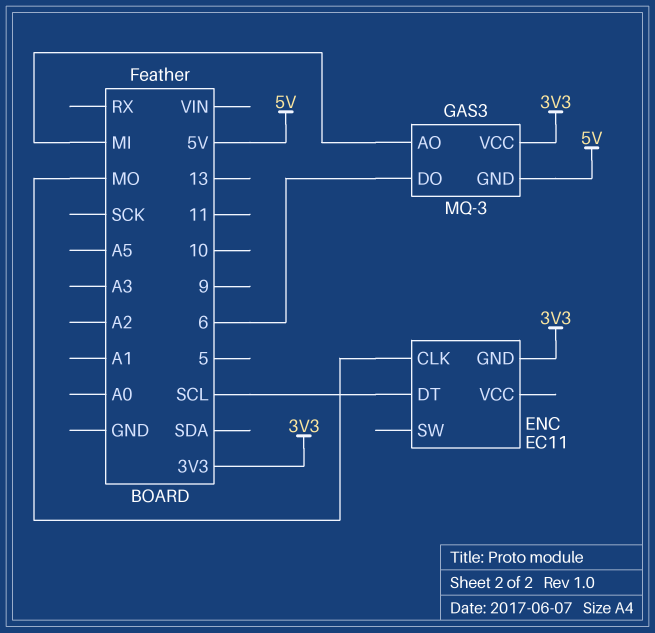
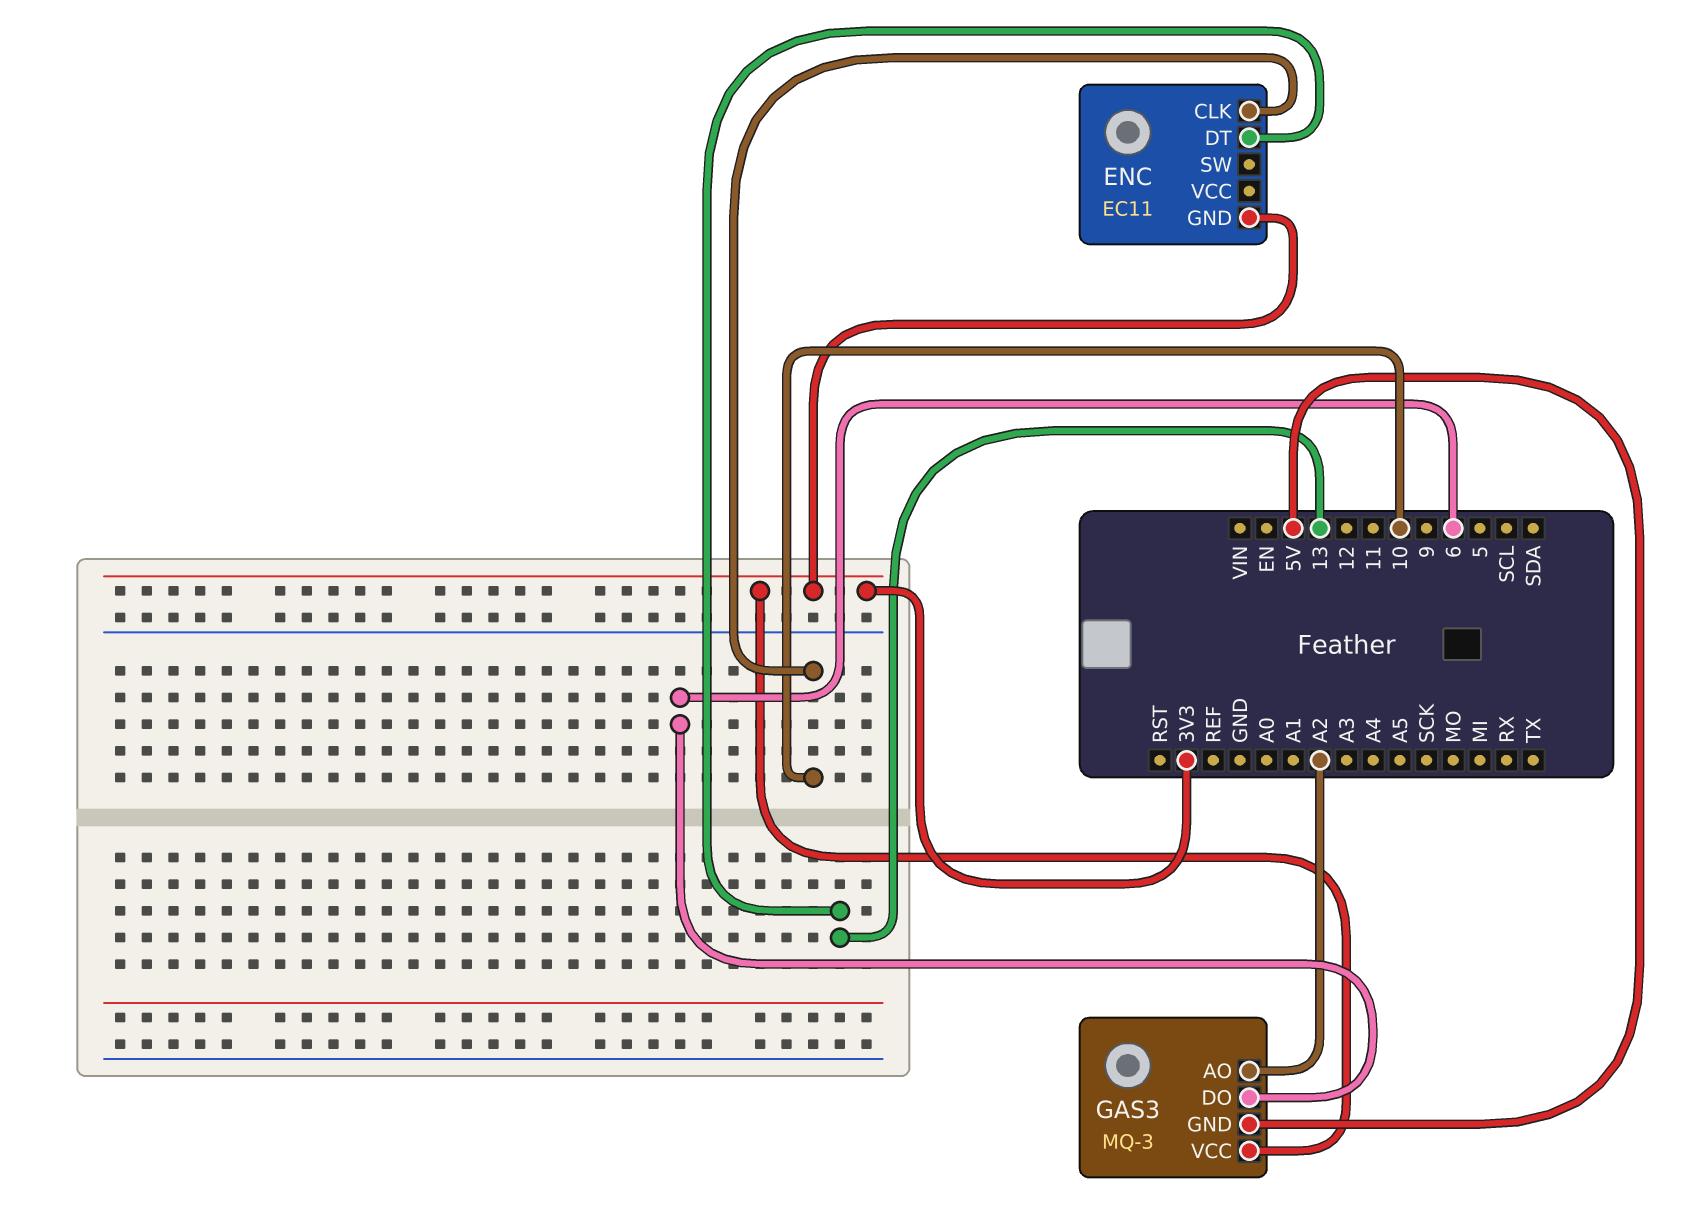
ENC pin CLK: MO -> 10
ENC pin DT: SCL -> 13
GAS3 pin AO: MI -> A2

